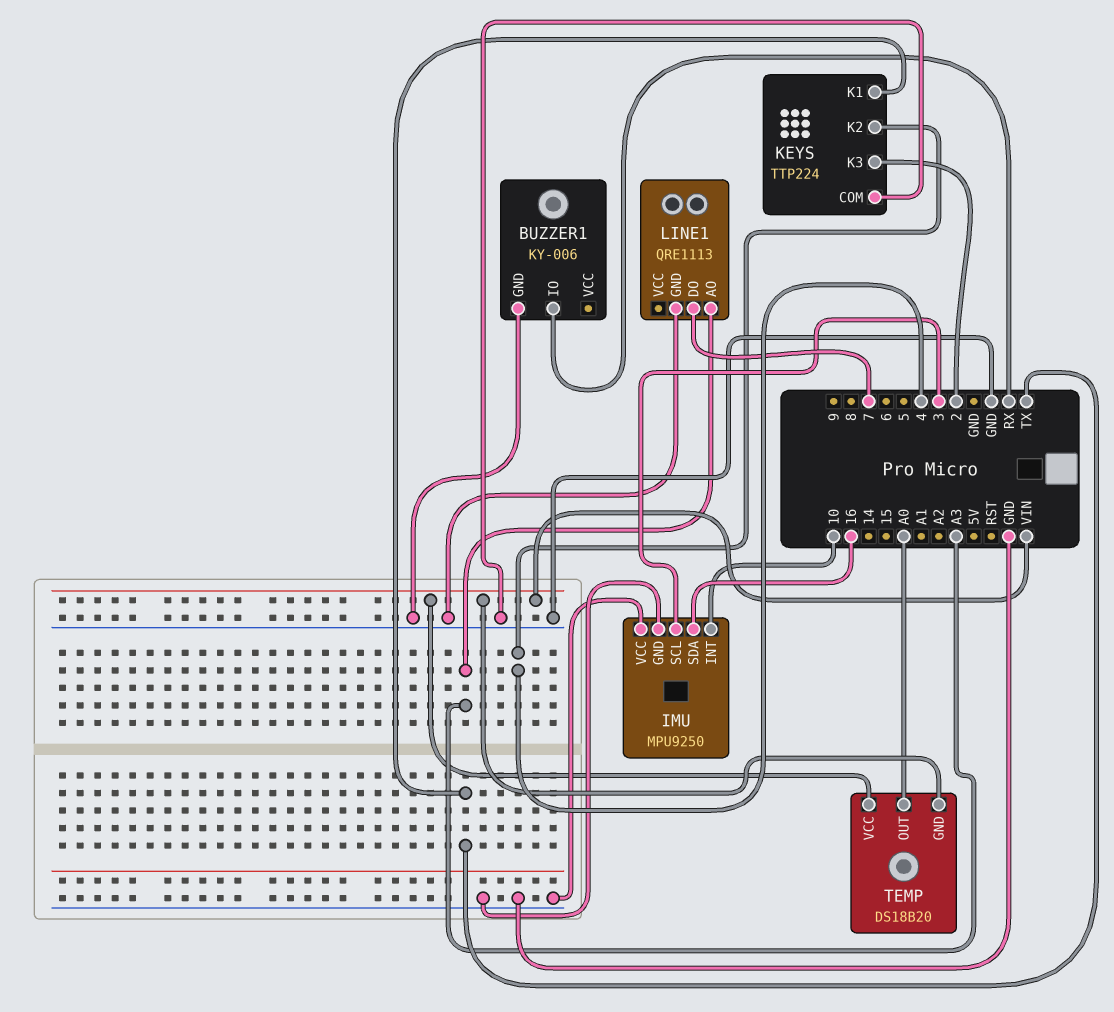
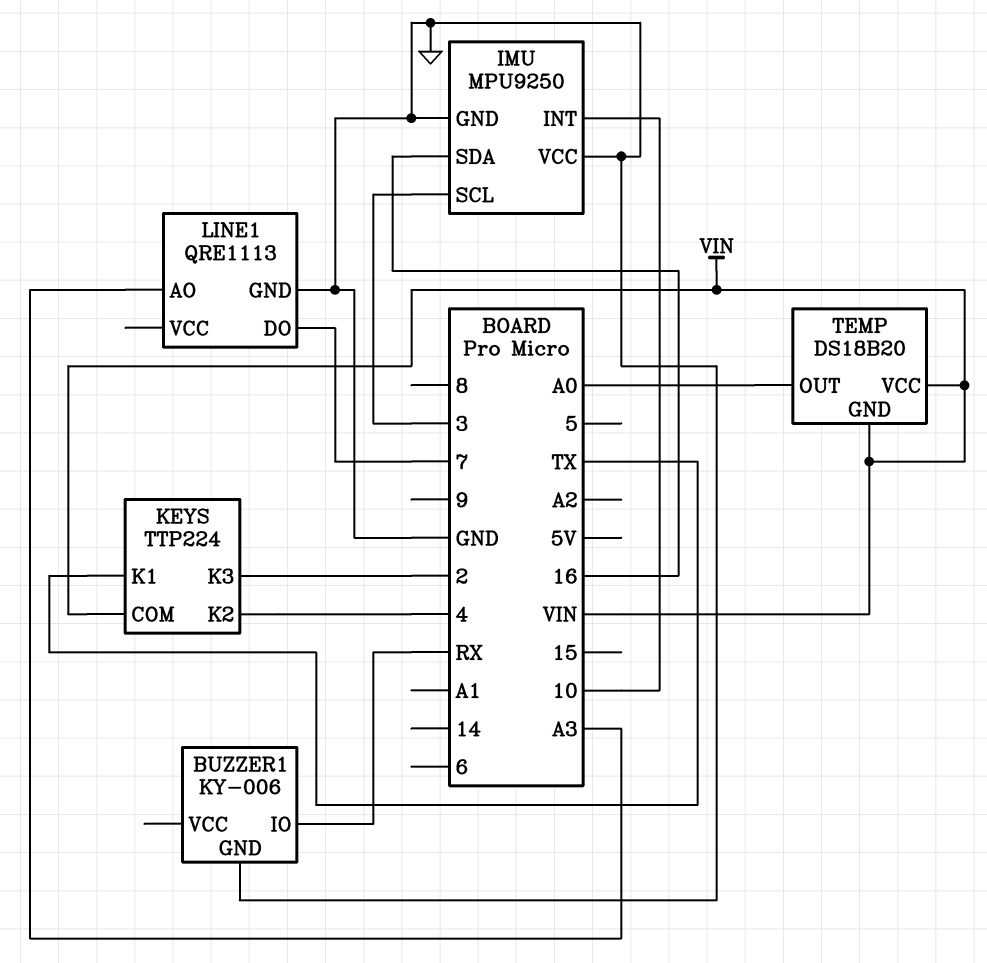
KEYS pin COM: GND -> VIN

